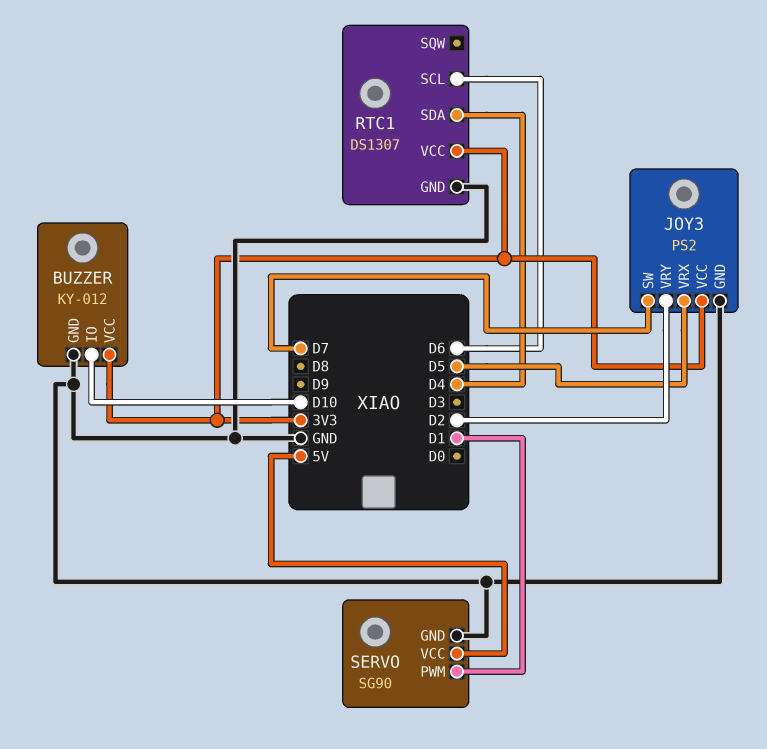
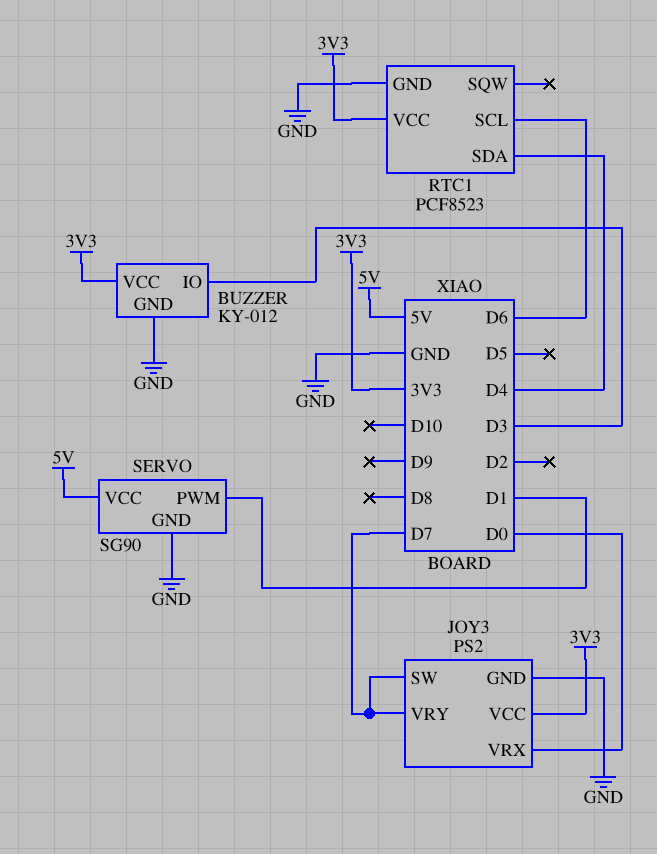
BUZZER pin IO: D10 -> D3
JOY3 pin VRX: D5 -> D0
JOY3 pin VRY: D2 -> D7
RTC1: DS1307 -> PCF8523

